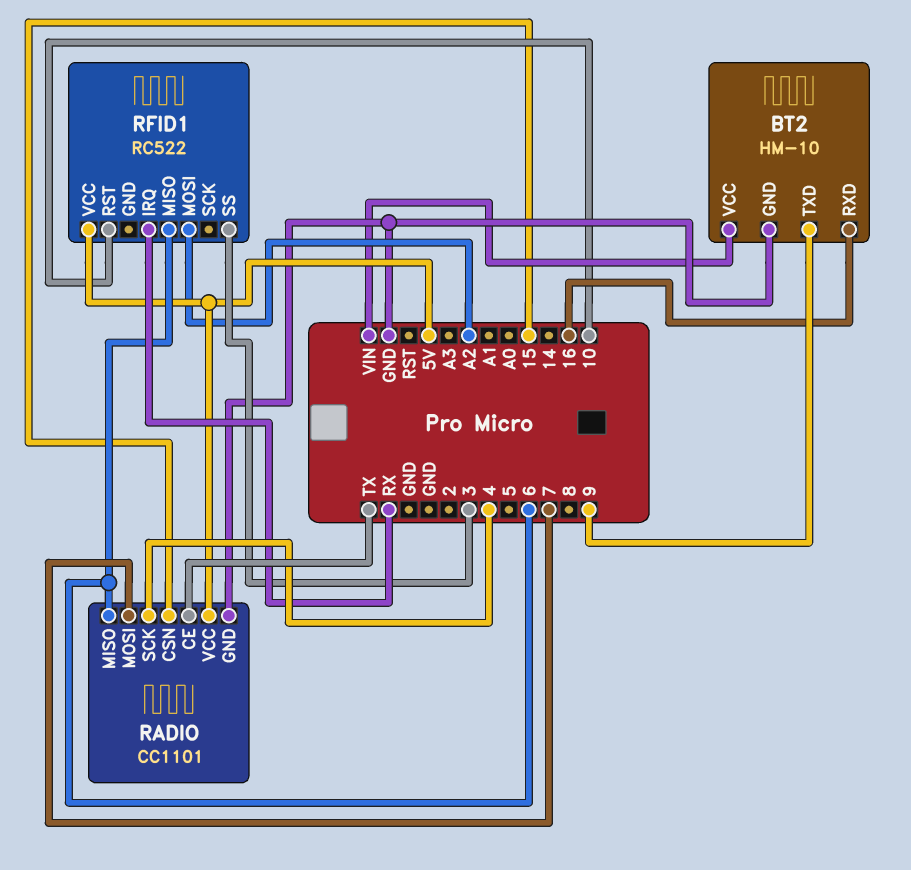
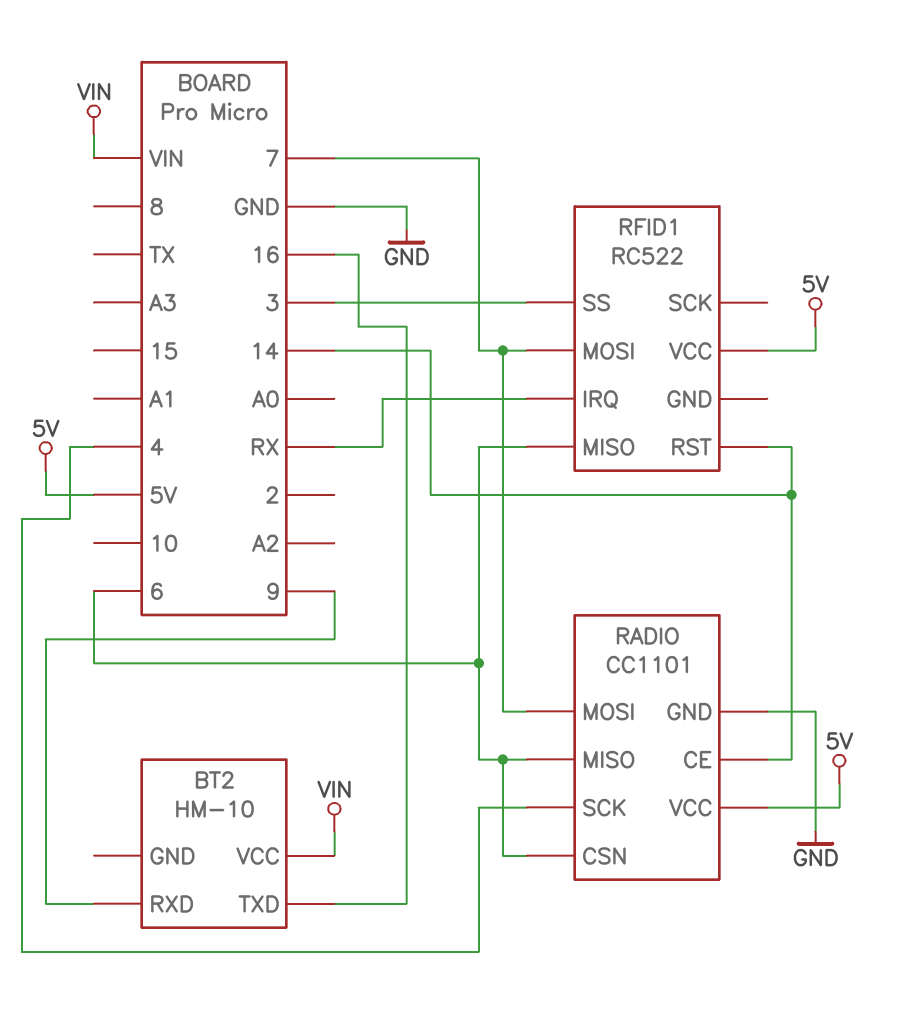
BT2 pin GND: GND -> none
BT2 pin RXD: 16 -> 9
BT2 pin TXD: 9 -> 16
RADIO pin CE: TX -> 14
RADIO pin CSN: 15 -> 6
RFID1 pin MOSI: A2 -> 7
RFID1 pin RST: 10 -> 14

